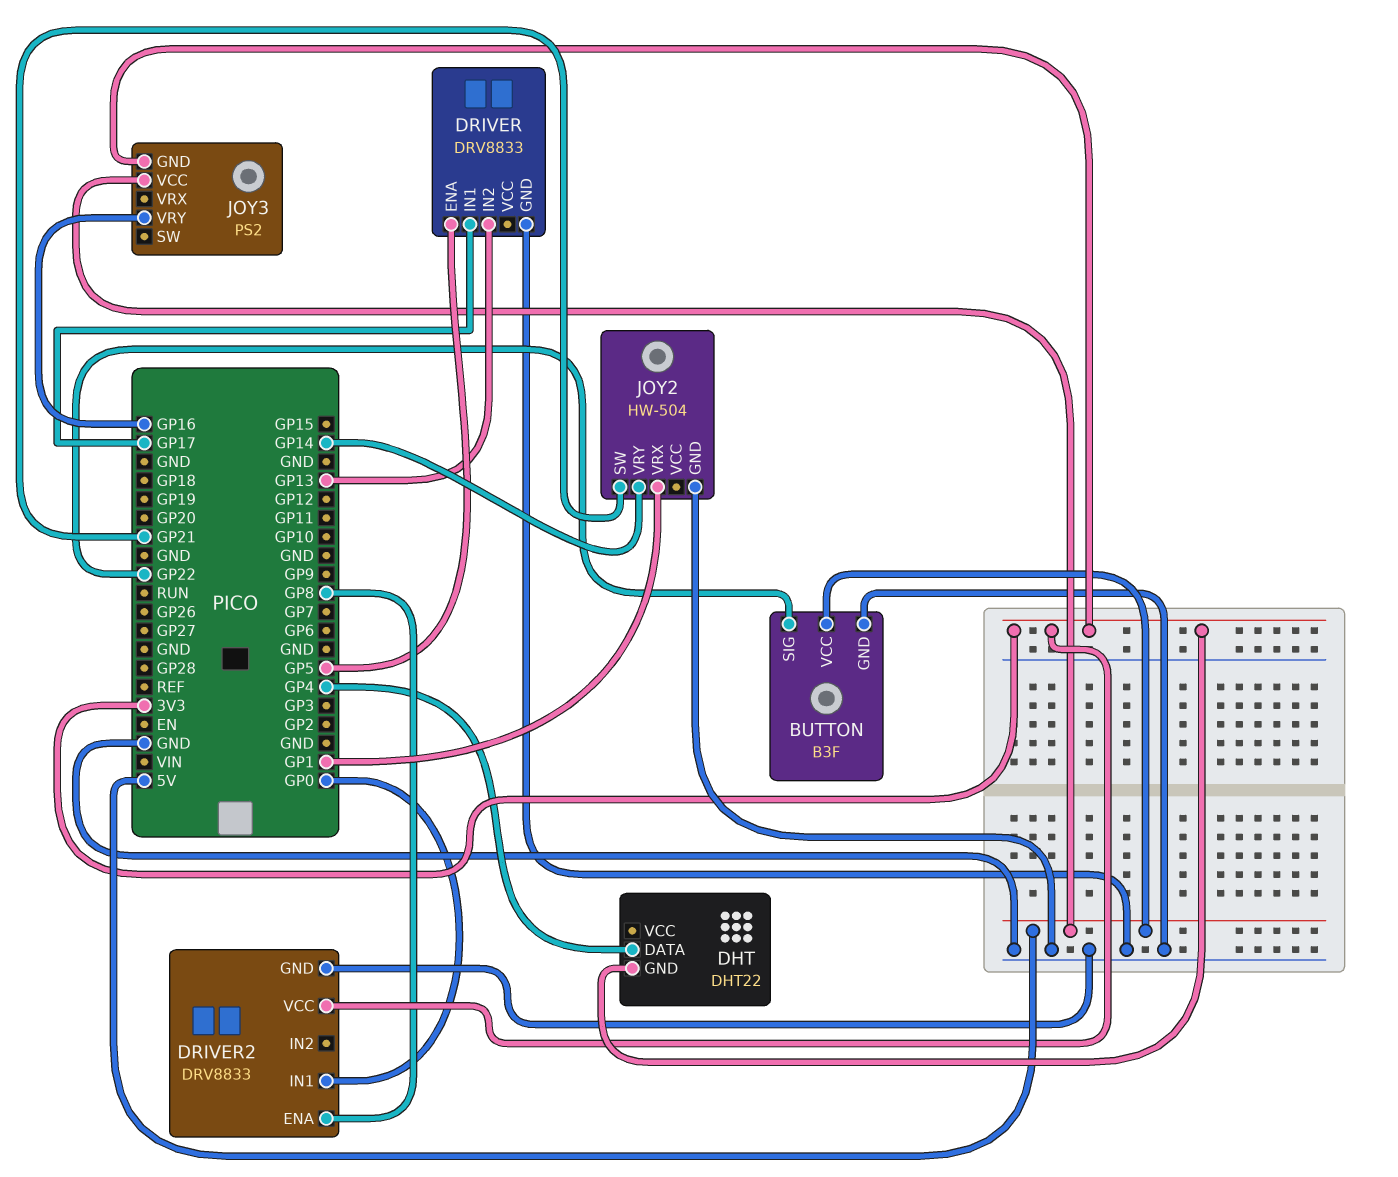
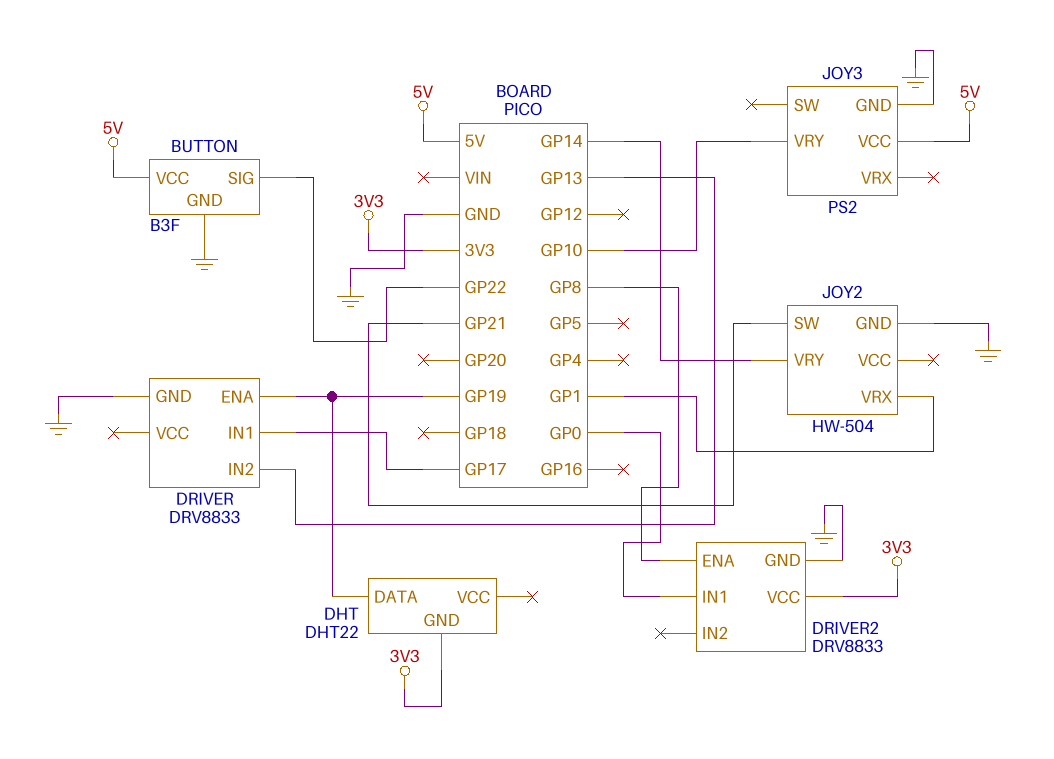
DHT pin DATA: GP4 -> GP19
DRIVER pin ENA: GP5 -> GP19
JOY3 pin GND: 3V3 -> GND
JOY3 pin VRY: GP16 -> GP10

